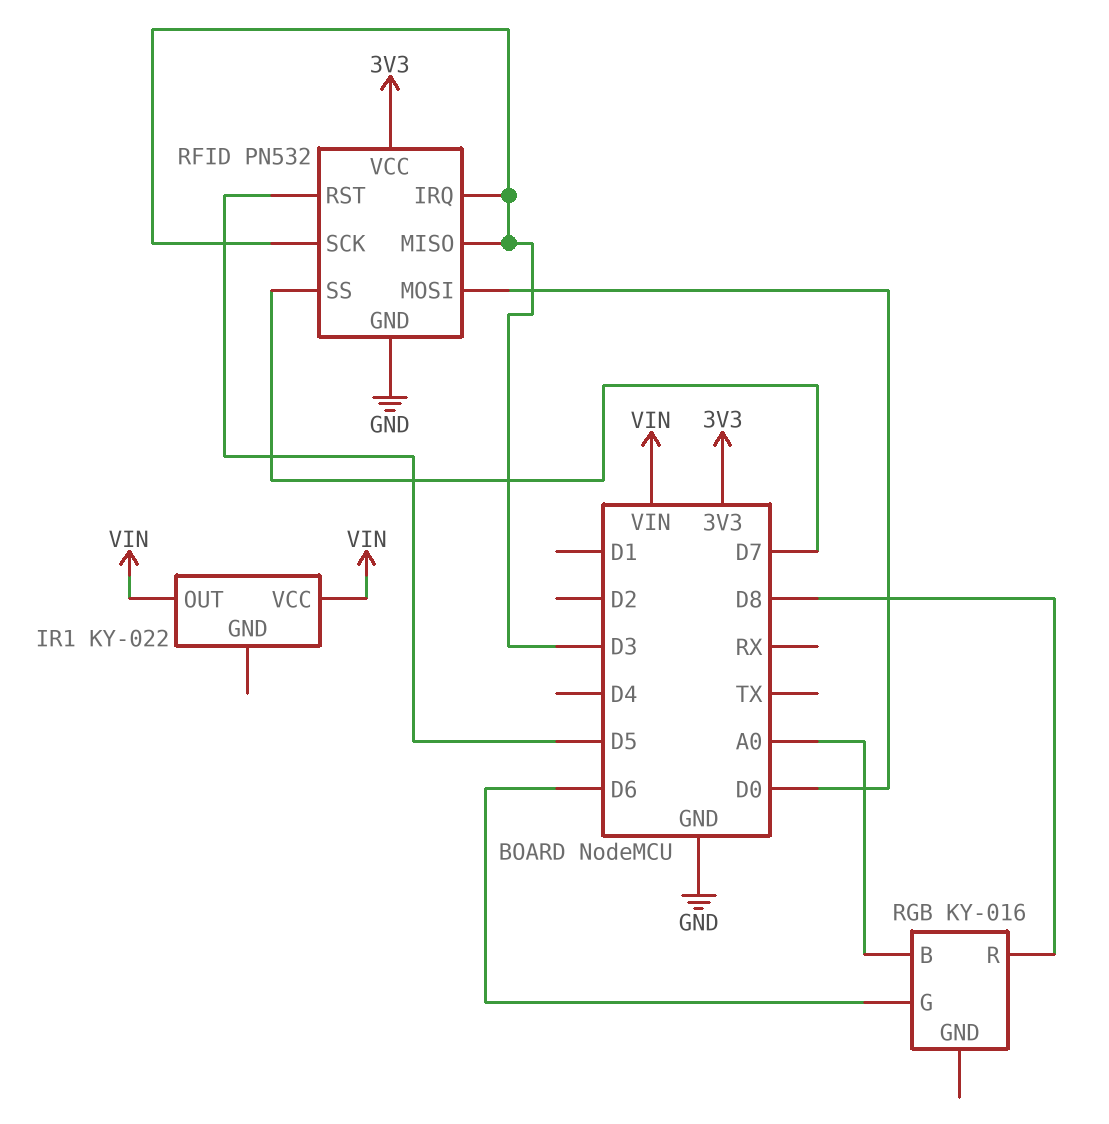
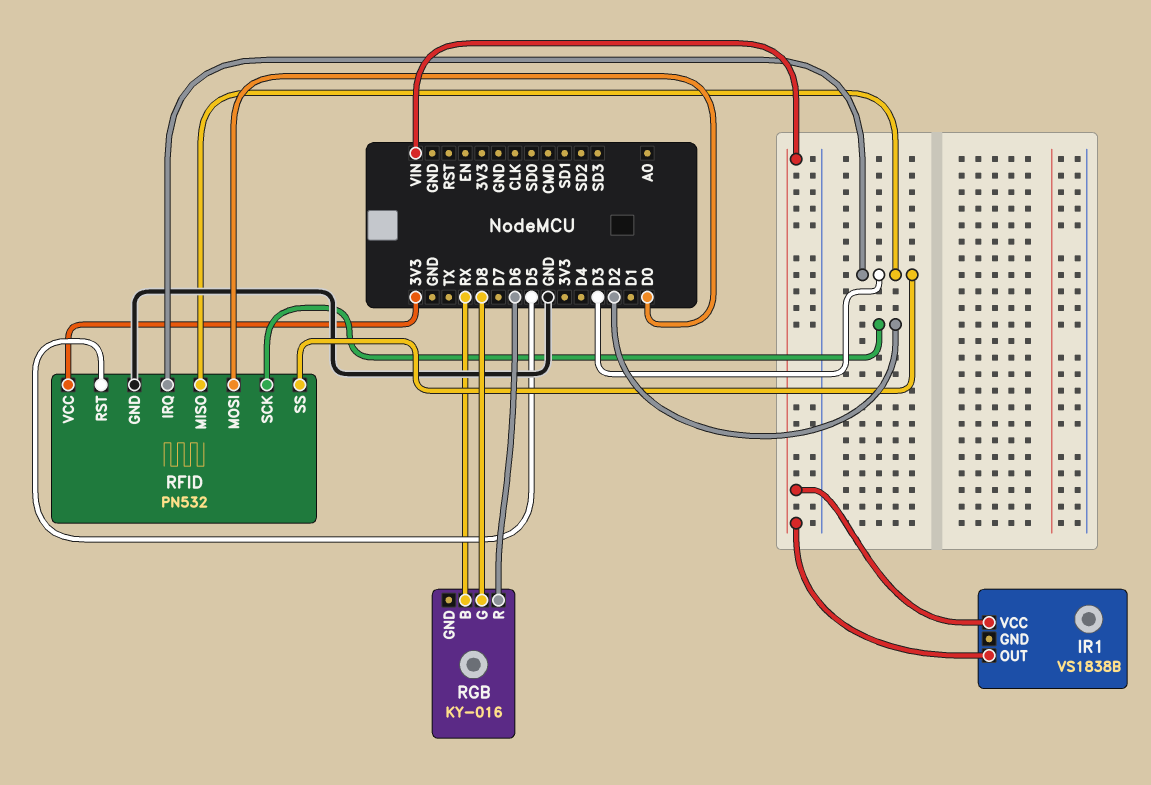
IR1: KY-022 -> VS1838B
RFID pin SCK: D3 -> D2
RFID pin SS: D7 -> D3
RGB pin B: A0 -> RX
RGB pin G: D6 -> D8
RGB pin R: D8 -> D6

